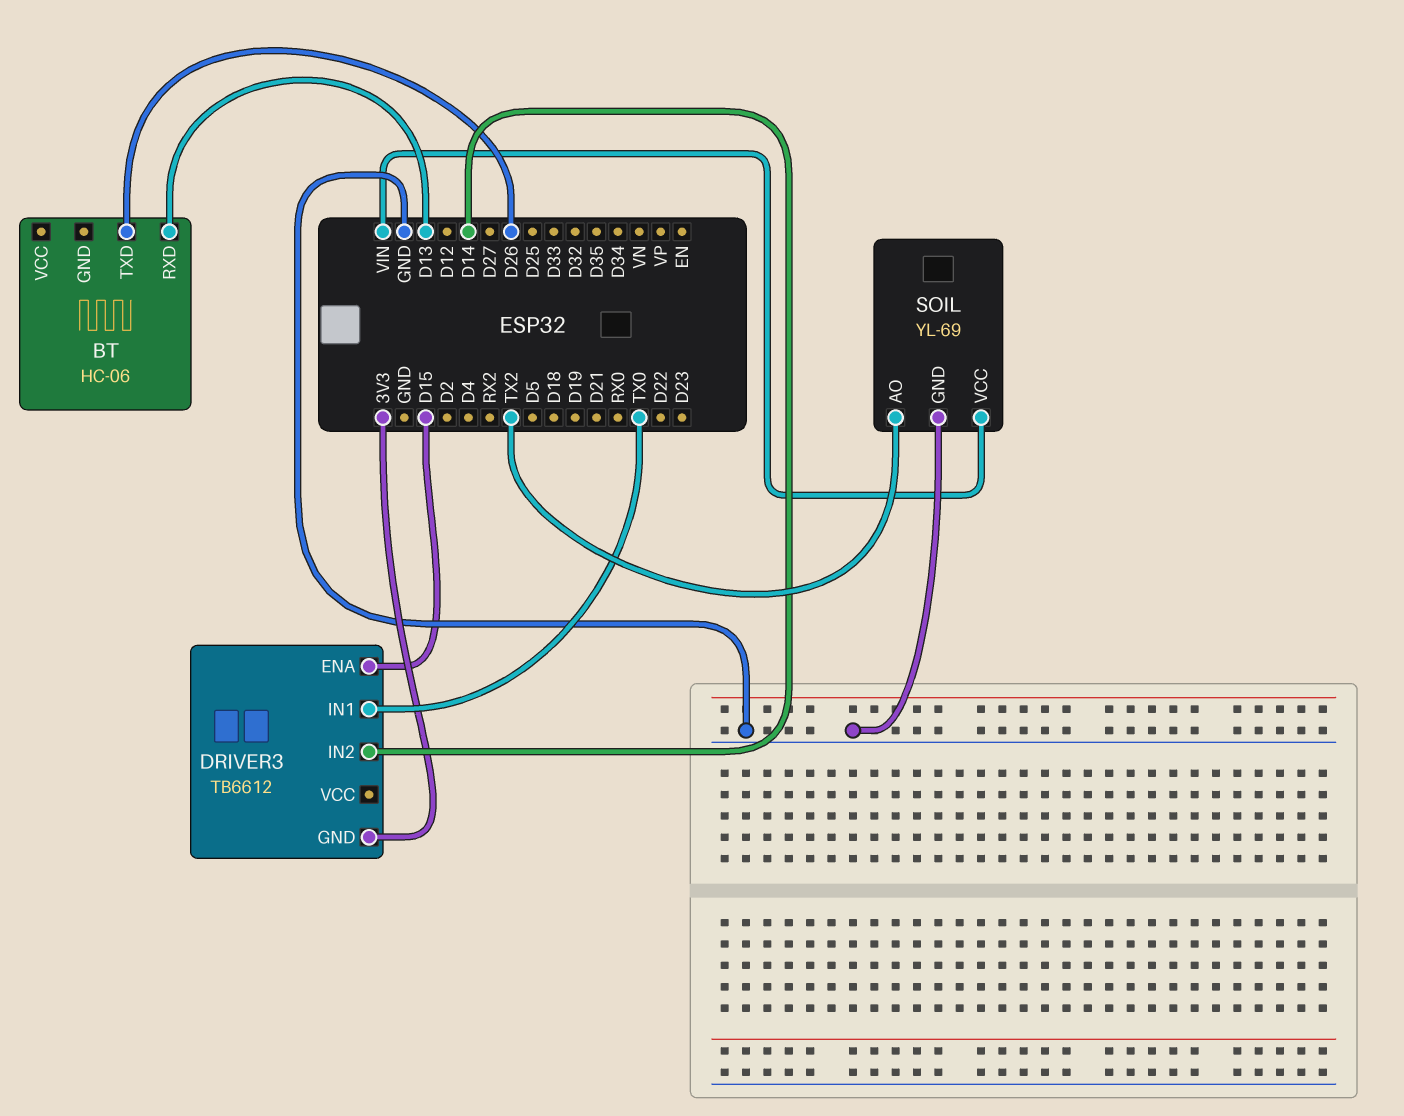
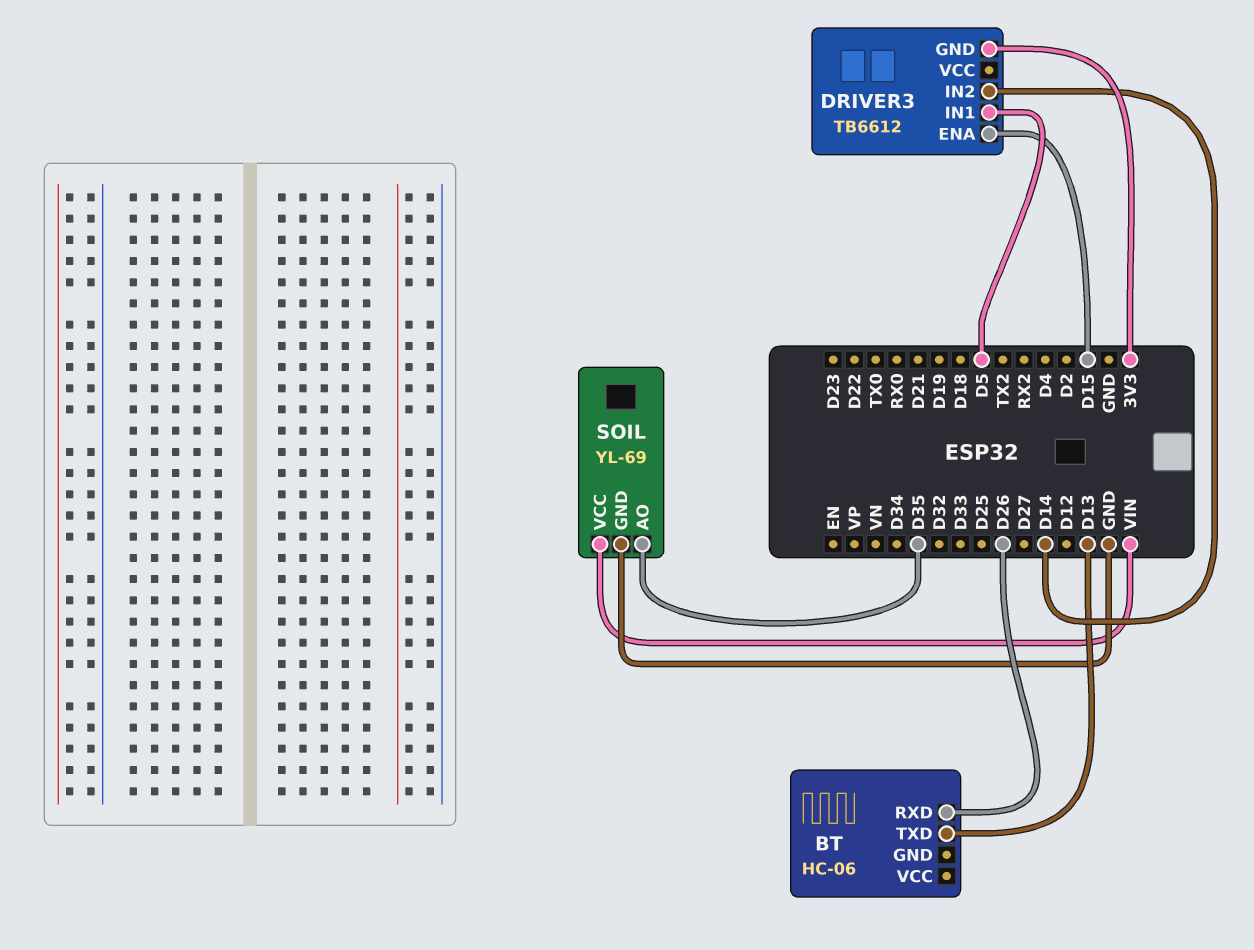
BT pin RXD: D13 -> D26
BT pin TXD: D26 -> D13
DRIVER3 pin IN1: TX0 -> D5
SOIL pin AO: TX2 -> D35

